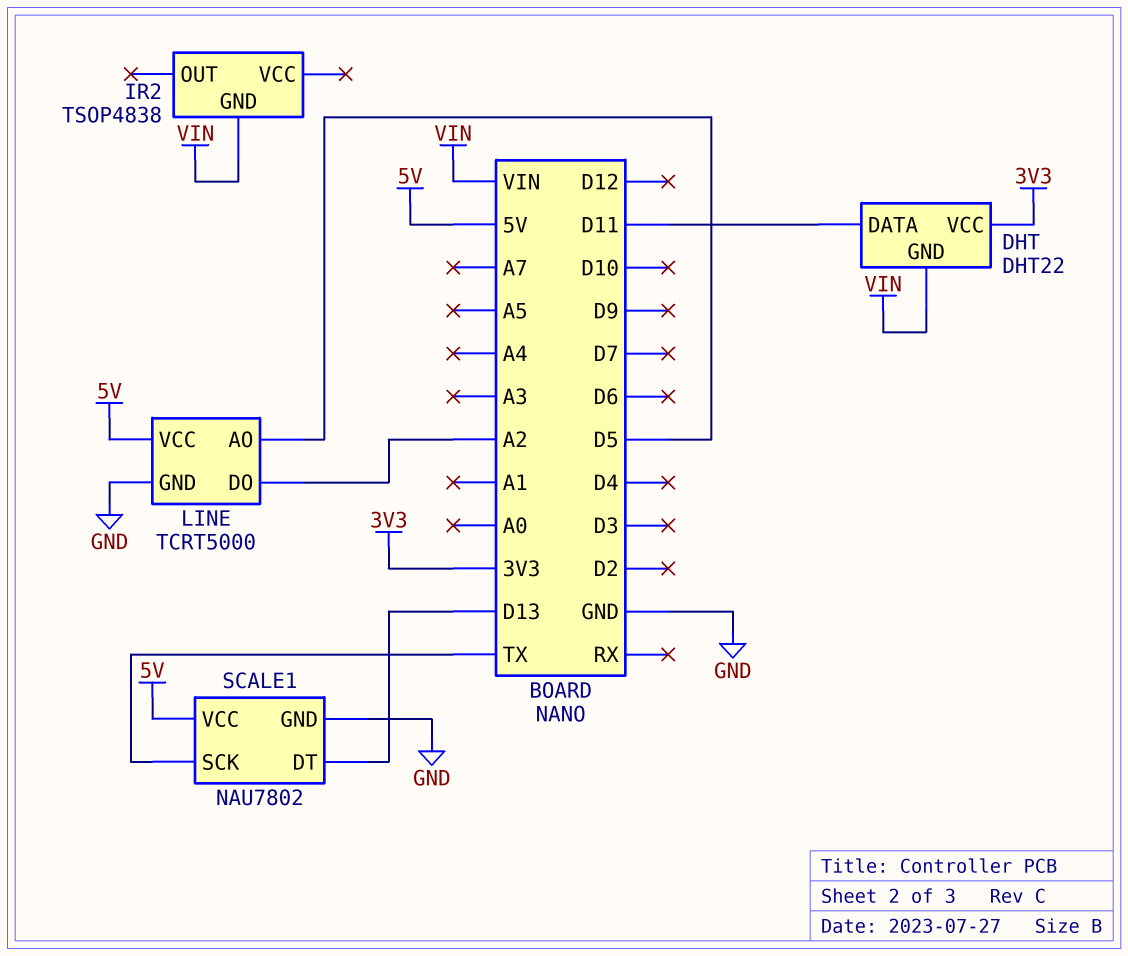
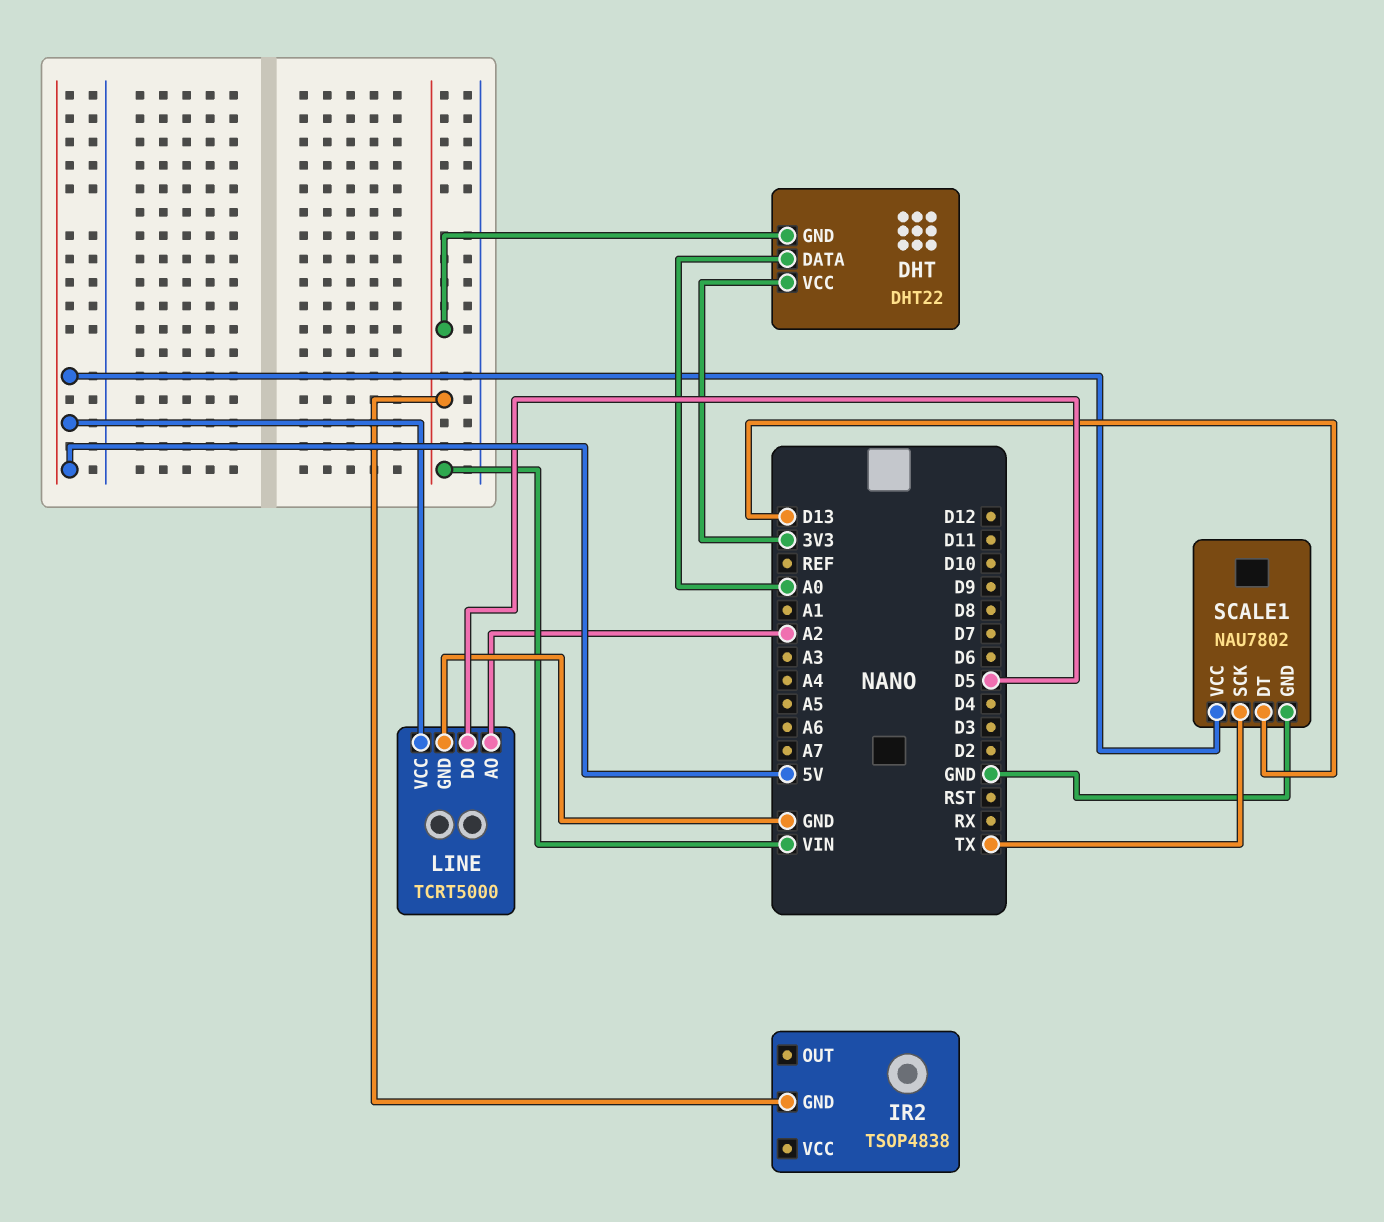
DHT pin DATA: D11 -> A0
LINE pin AO: D5 -> A2
LINE pin DO: A2 -> D5

